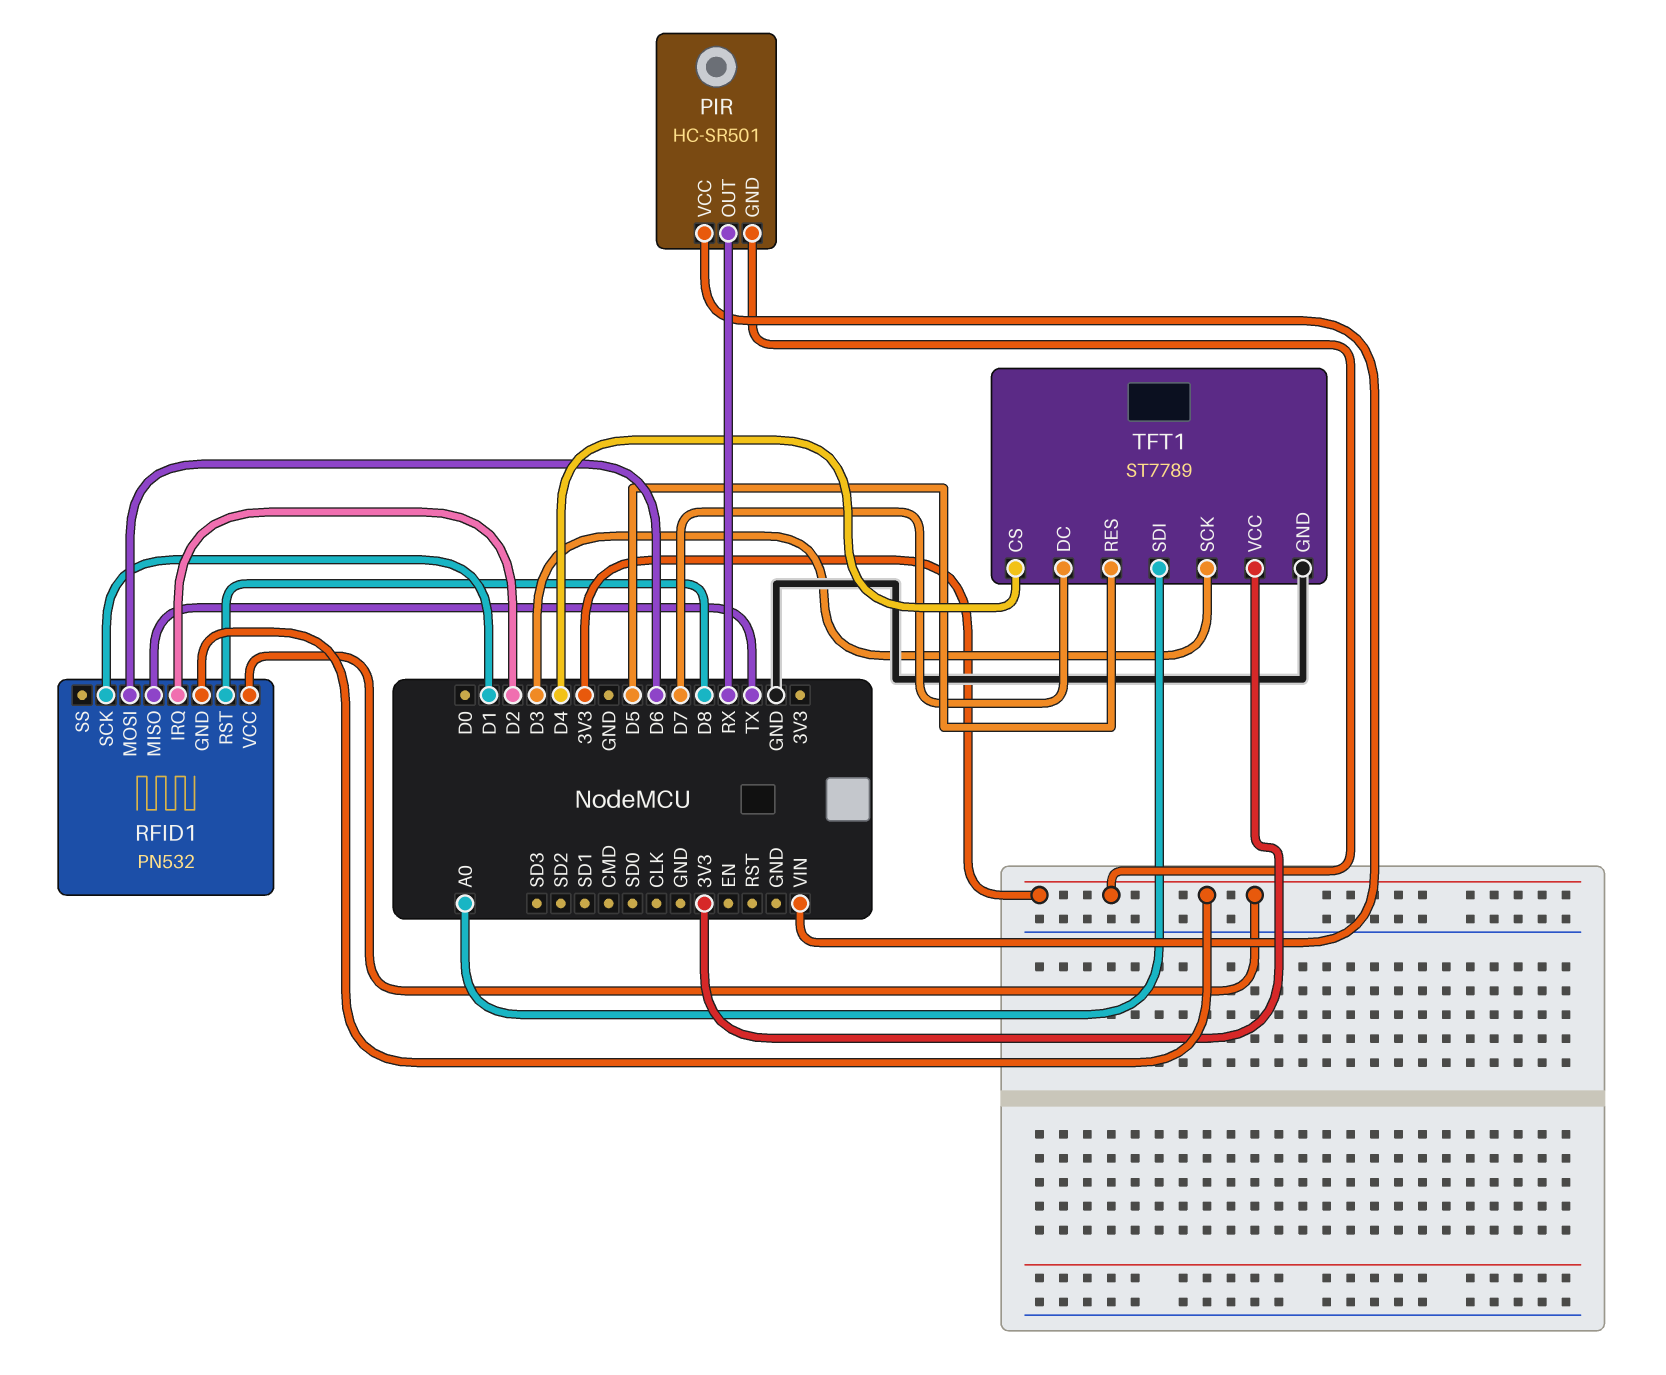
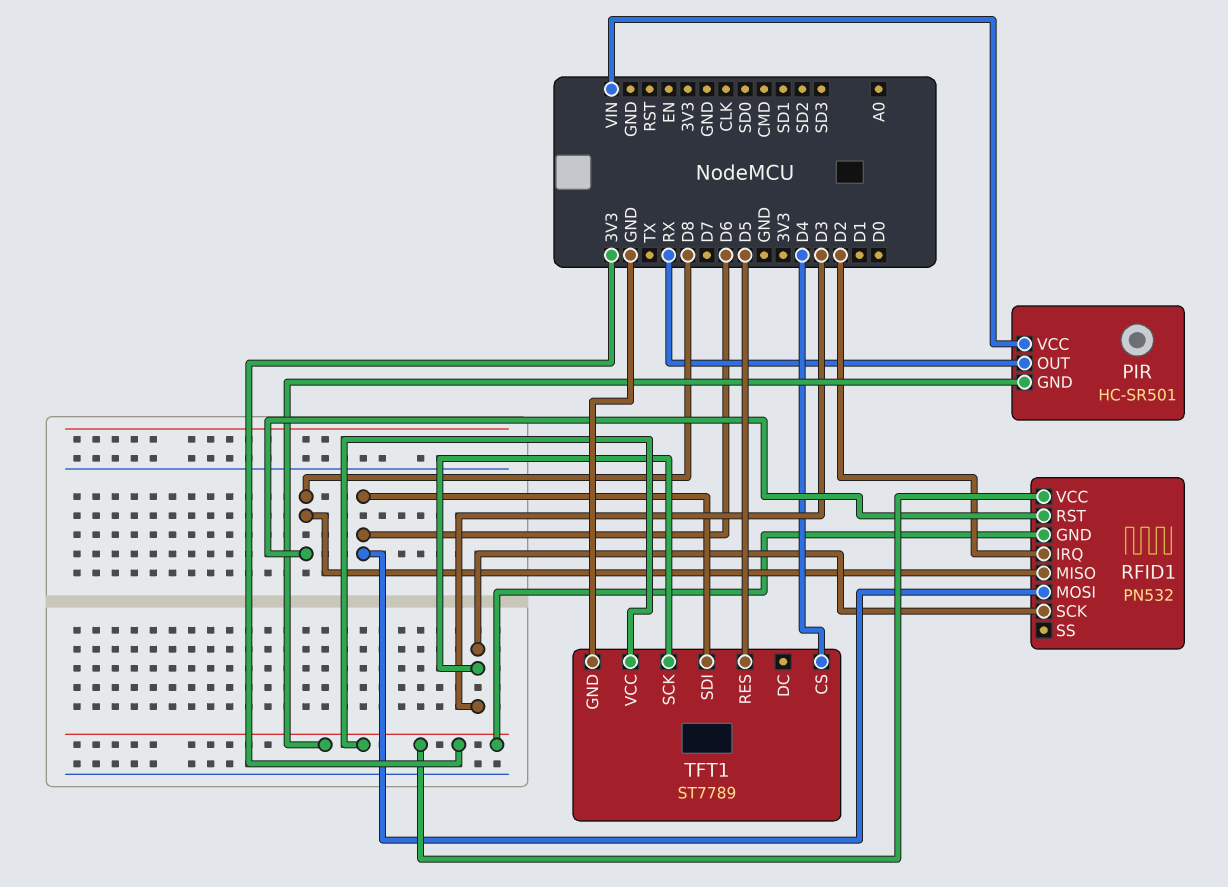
RFID1 pin MISO: TX -> D8
RFID1 pin SCK: D1 -> D3
TFT1 pin DC: D7 -> none
TFT1 pin SDI: A0 -> D6

